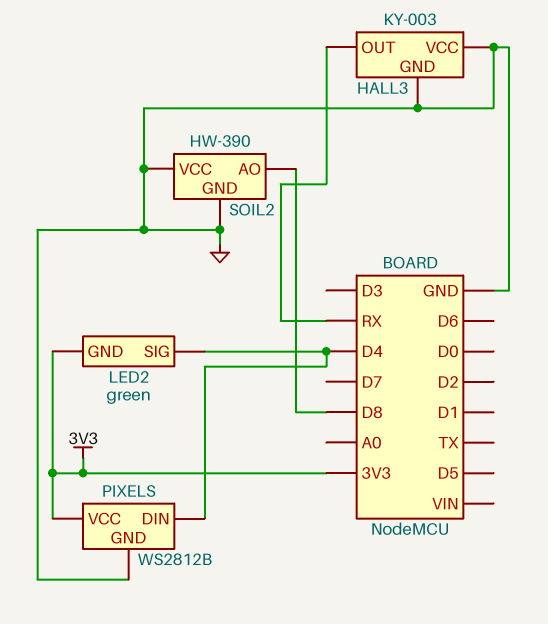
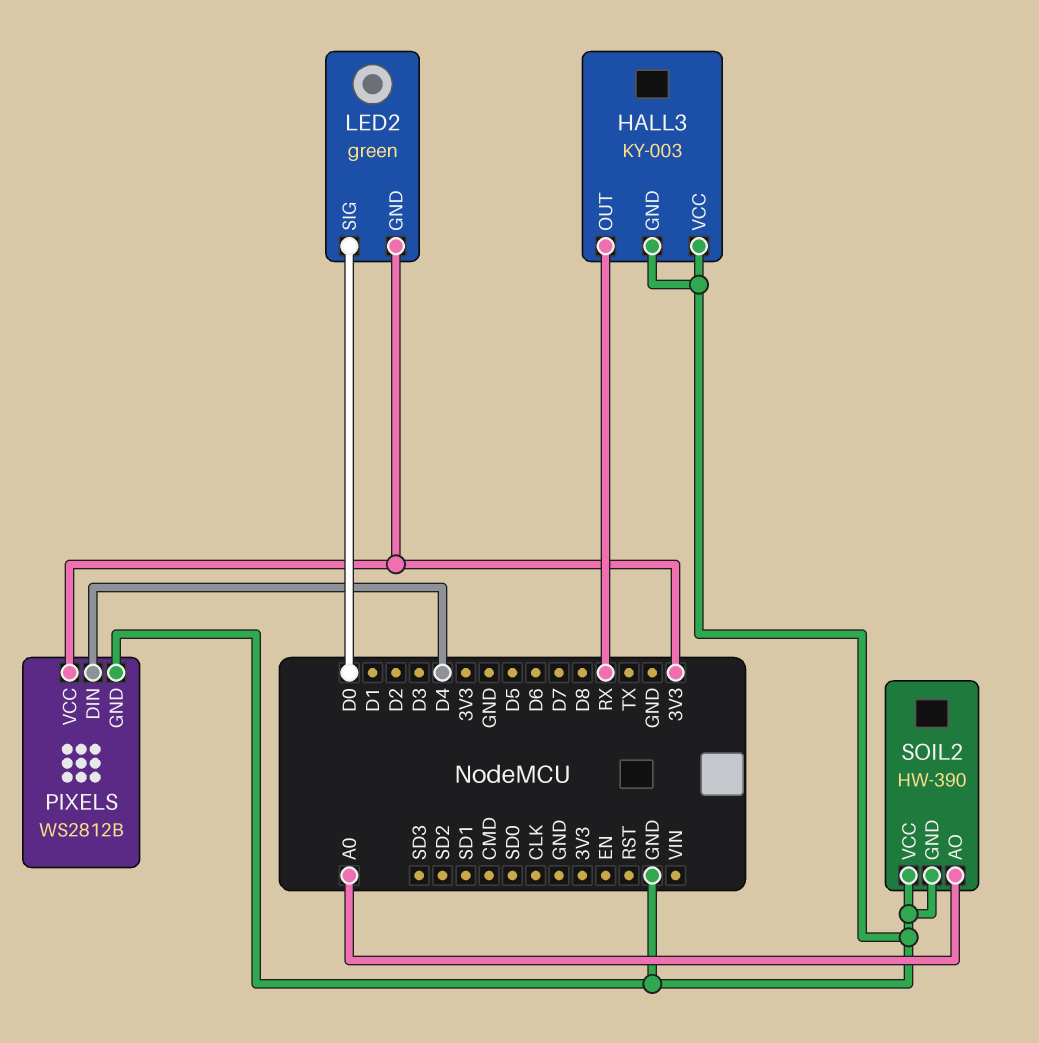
LED2 pin SIG: D4 -> D0
SOIL2 pin AO: D8 -> A0

